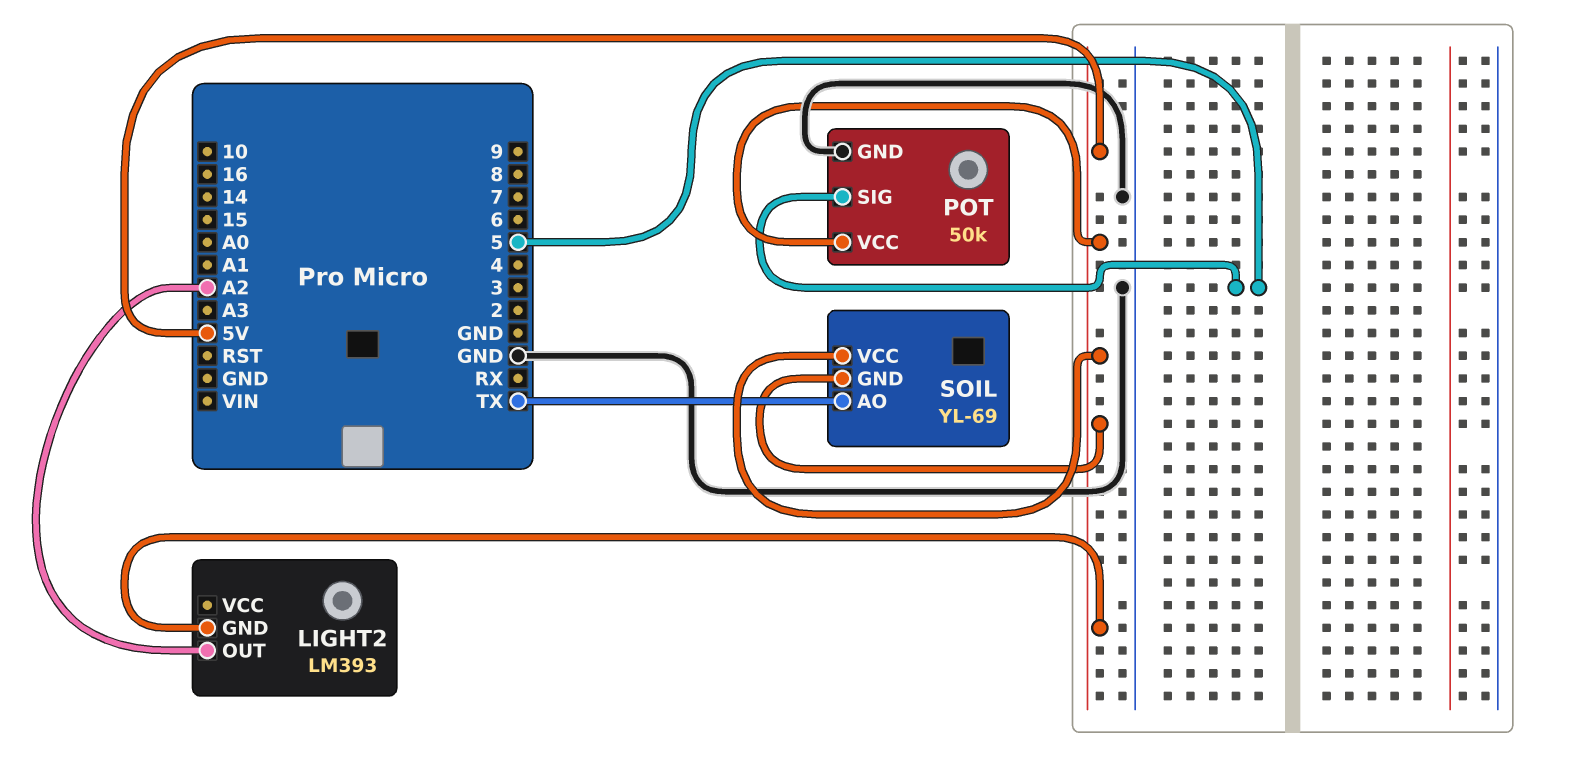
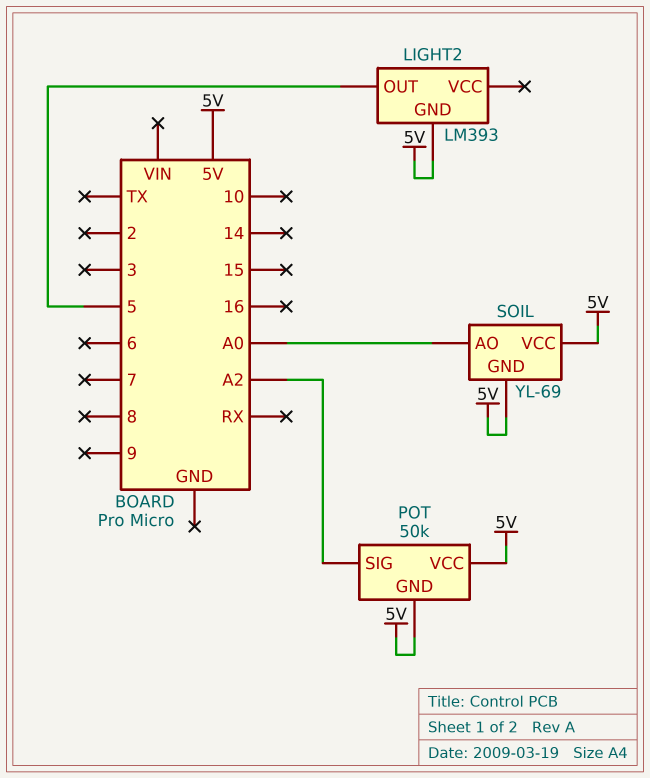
LIGHT2 pin OUT: A2 -> 5
POT pin GND: GND -> 5V
POT pin SIG: 5 -> A2
SOIL pin AO: TX -> A0

